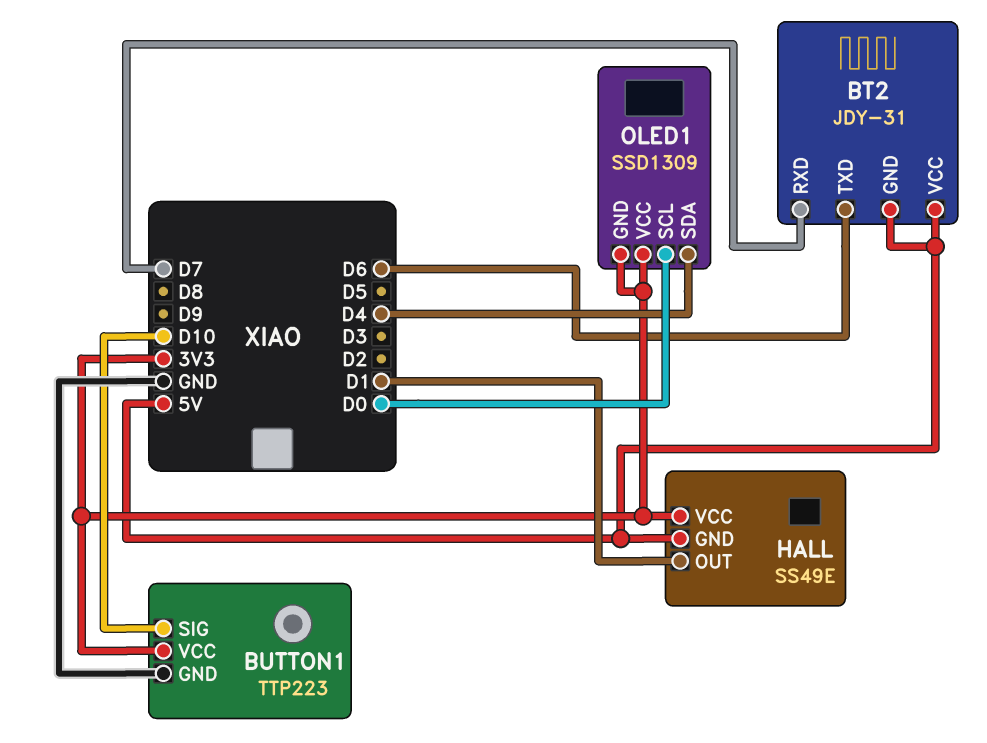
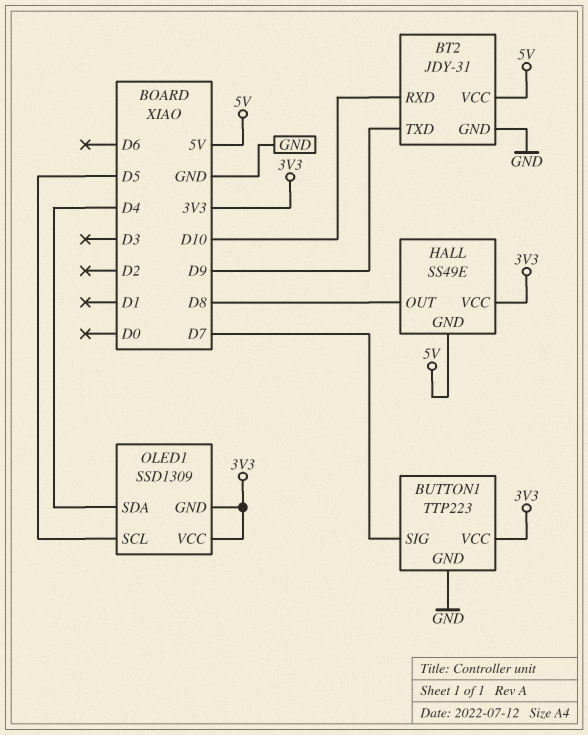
BT2 pin GND: 5V -> GND
BT2 pin RXD: D7 -> D10
BT2 pin TXD: D6 -> D9
BUTTON1 pin SIG: D10 -> D7
HALL pin OUT: D1 -> D8
OLED1 pin SCL: D0 -> D5

